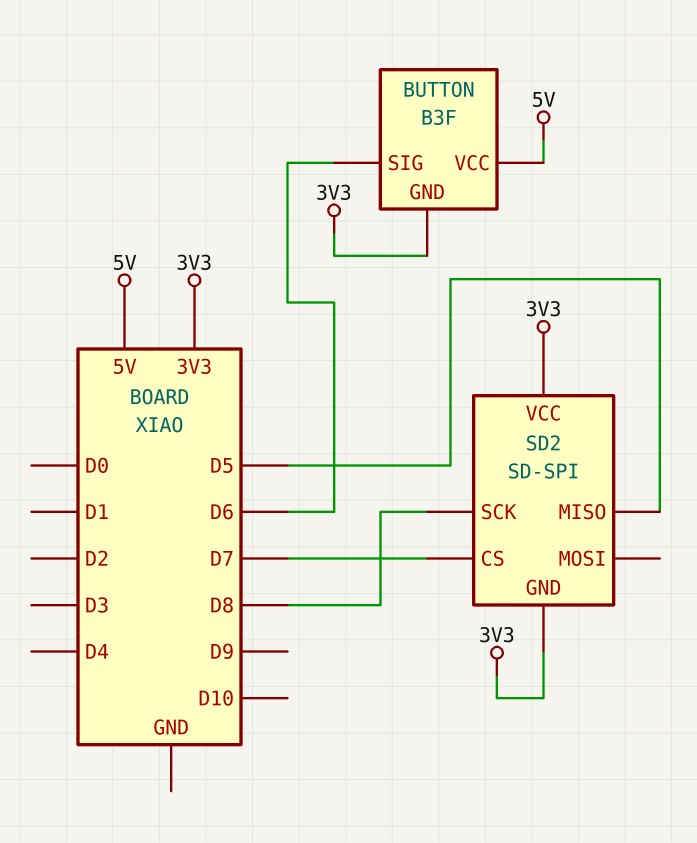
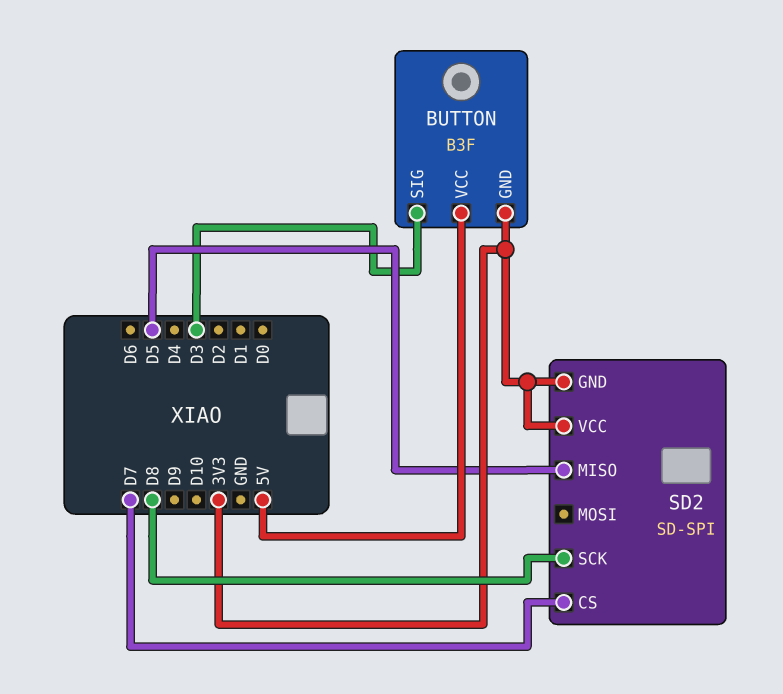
BUTTON pin SIG: D6 -> D3

